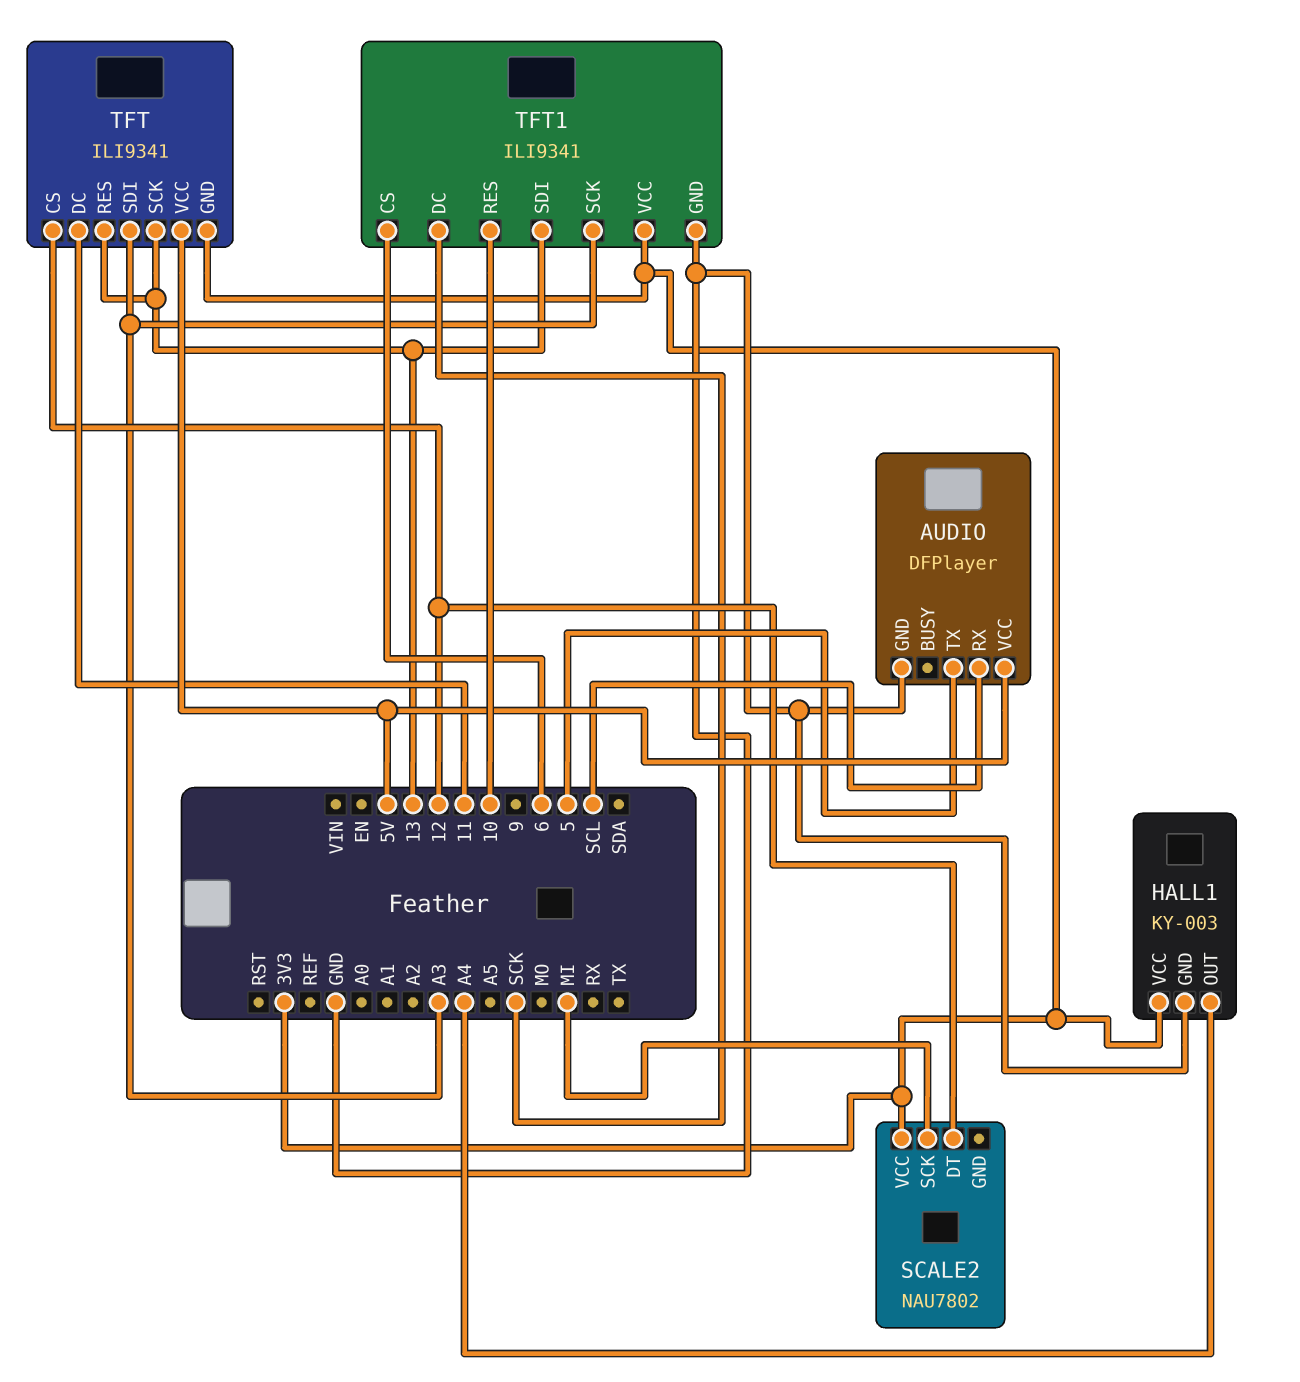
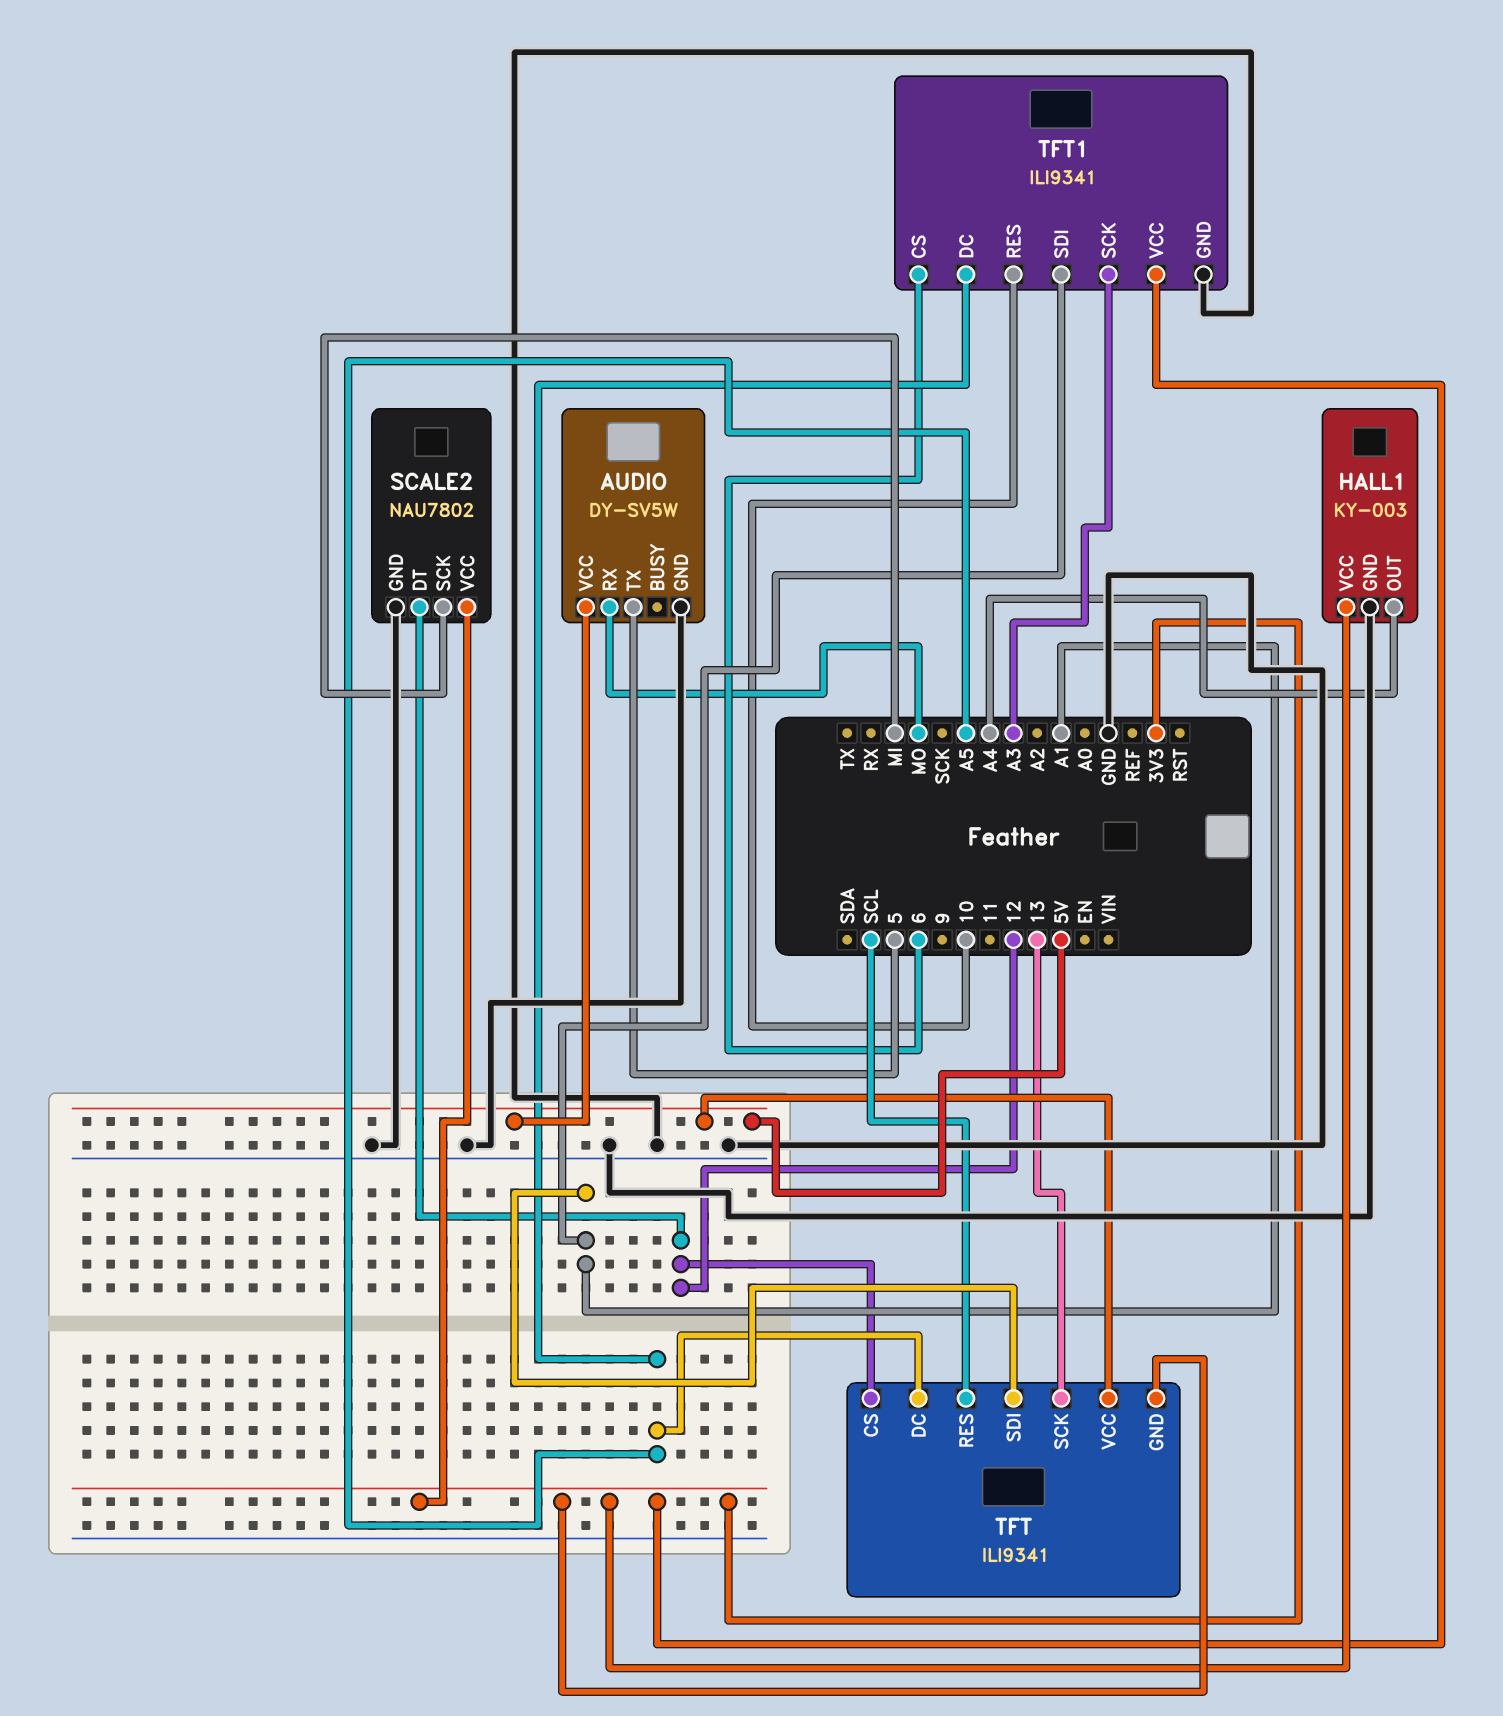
AUDIO: DFPlayer -> DY-SV5W
AUDIO pin RX: SCL -> MO
SCALE2 pin GND: none -> GND
TFT pin DC: 11 -> A5
TFT pin RES: 13 -> SCL
TFT pin SDI: A3 -> A1
TFT1 pin DC: SCK -> A5
TFT1 pin SDI: 13 -> A1

